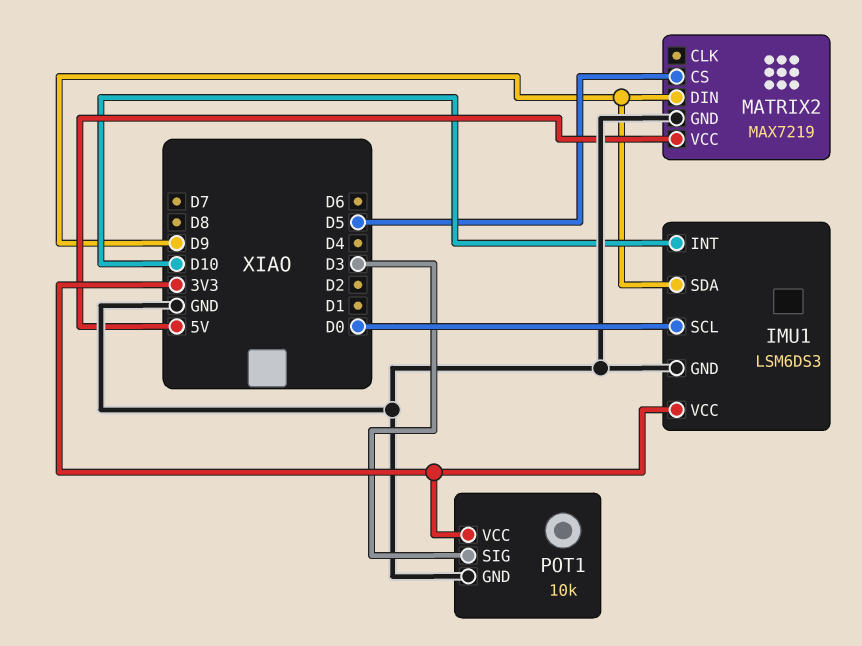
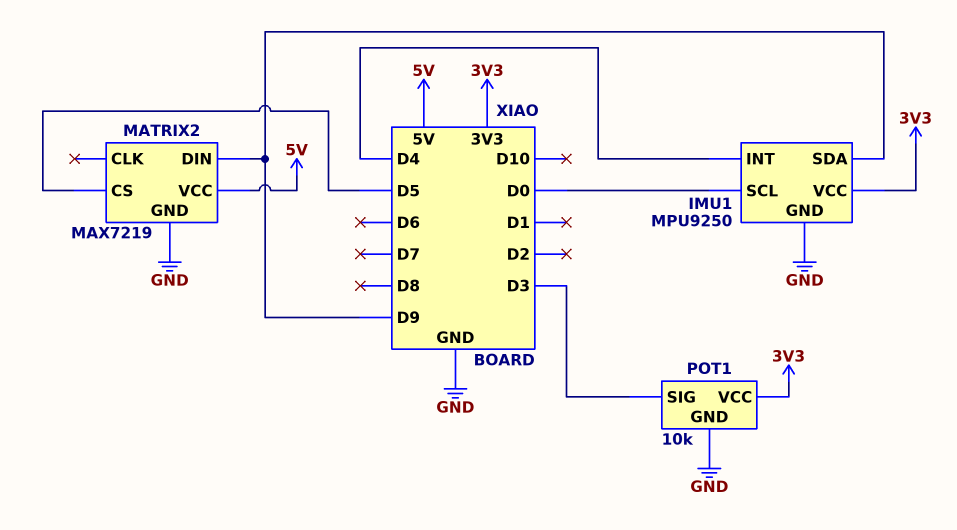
IMU1: LSM6DS3 -> MPU9250
IMU1 pin INT: D10 -> D4

